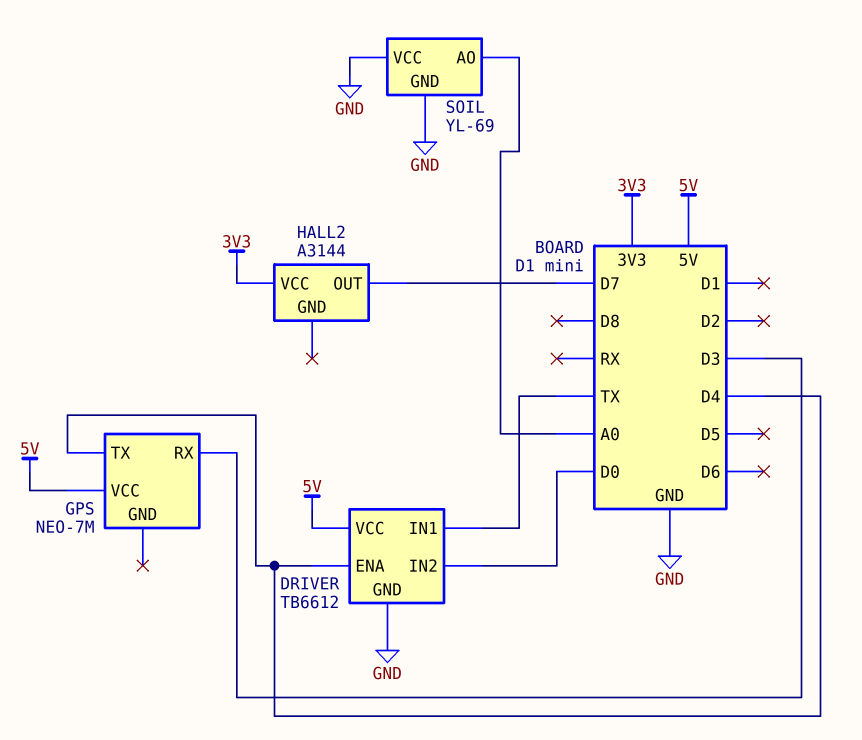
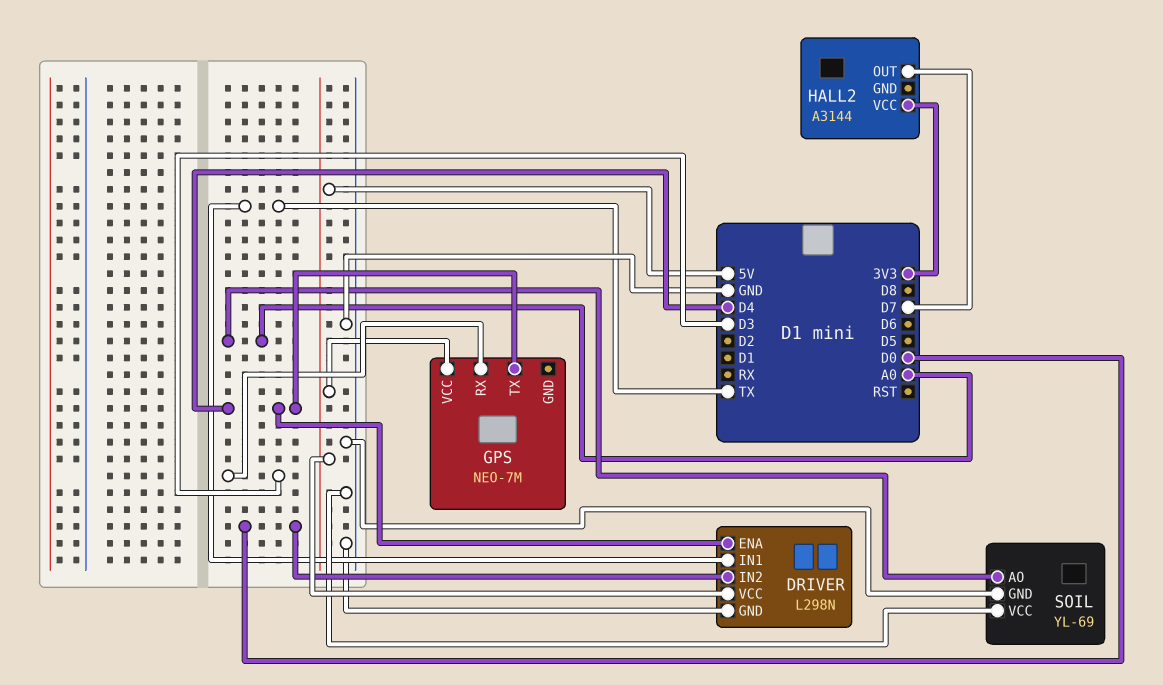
DRIVER: TB6612 -> L298N

